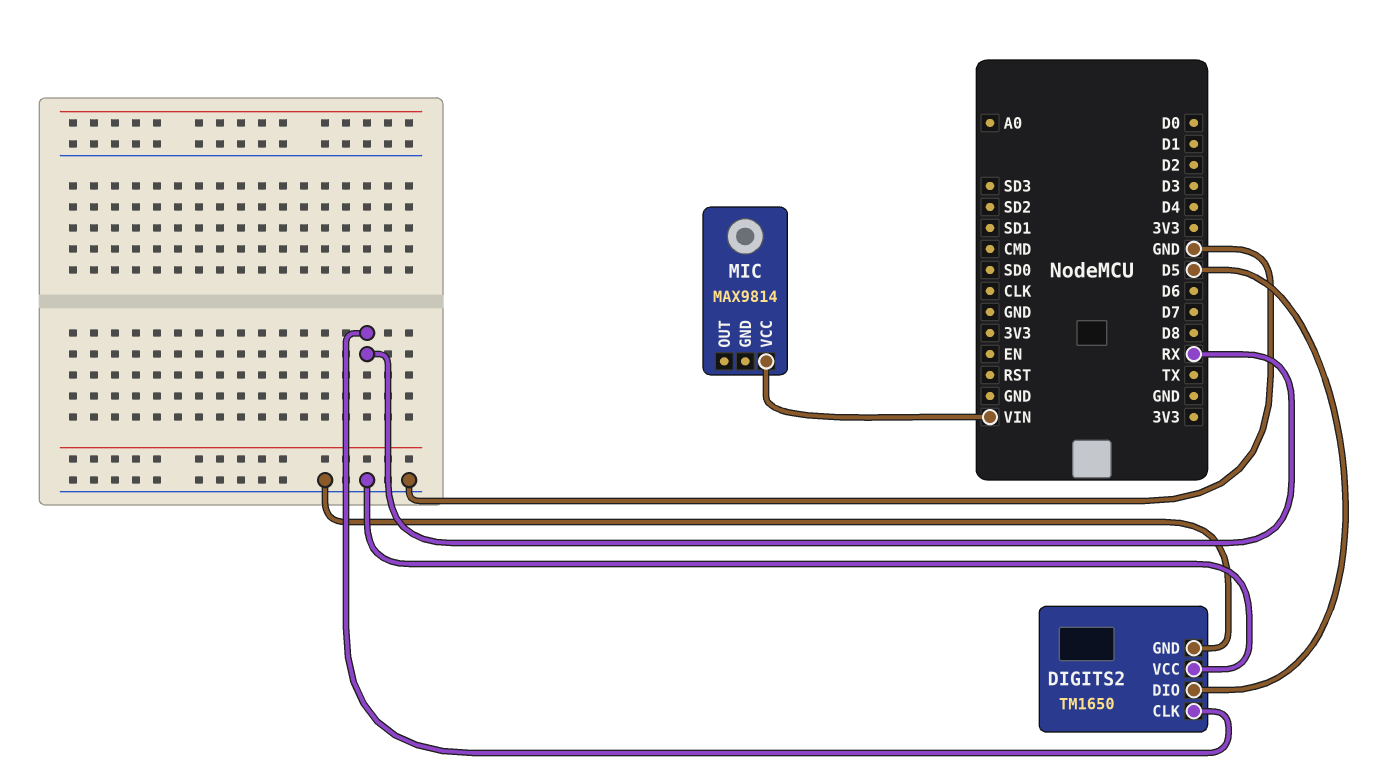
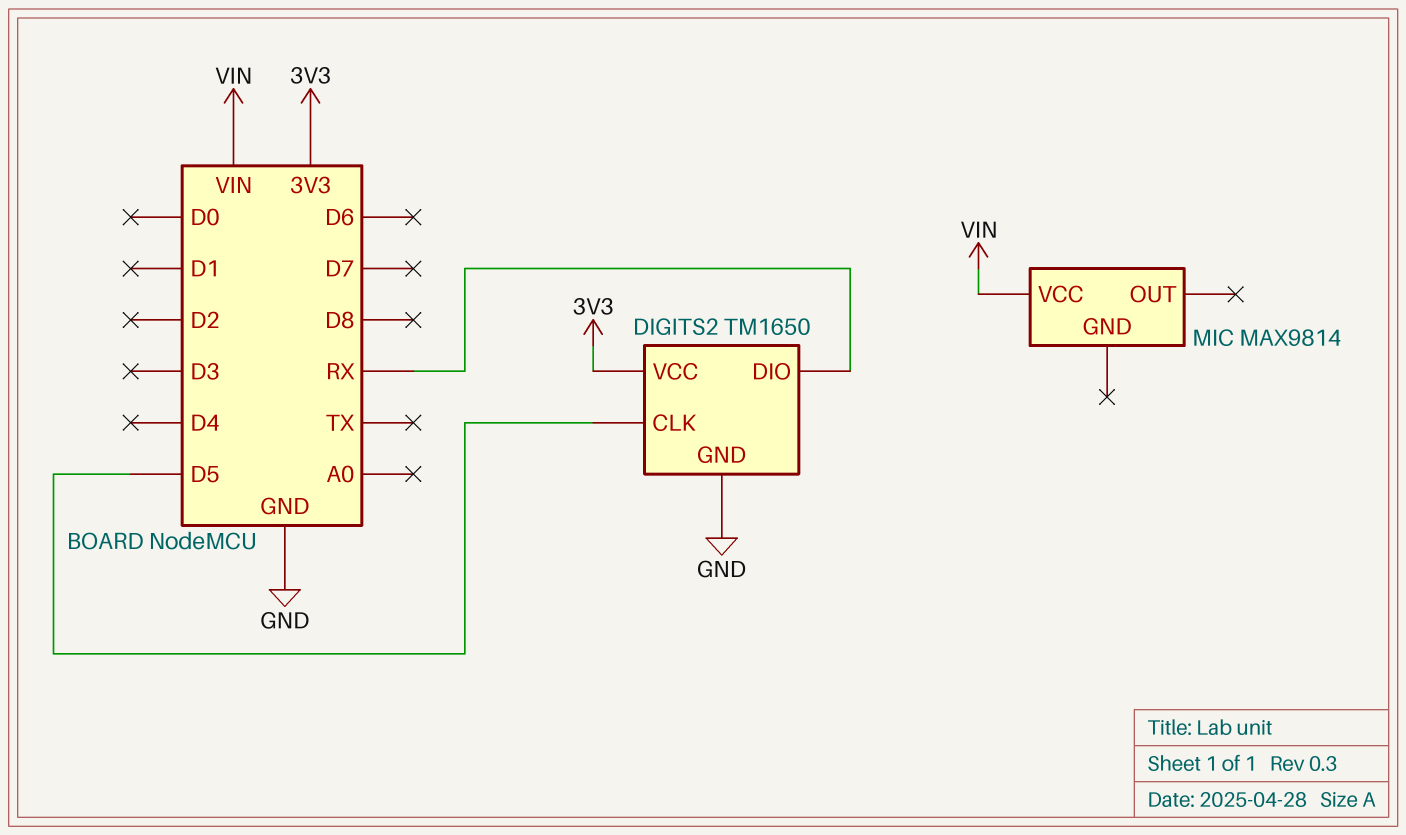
DIGITS2 pin CLK: RX -> D5
DIGITS2 pin DIO: D5 -> RX
DIGITS2 pin VCC: GND -> 3V3

